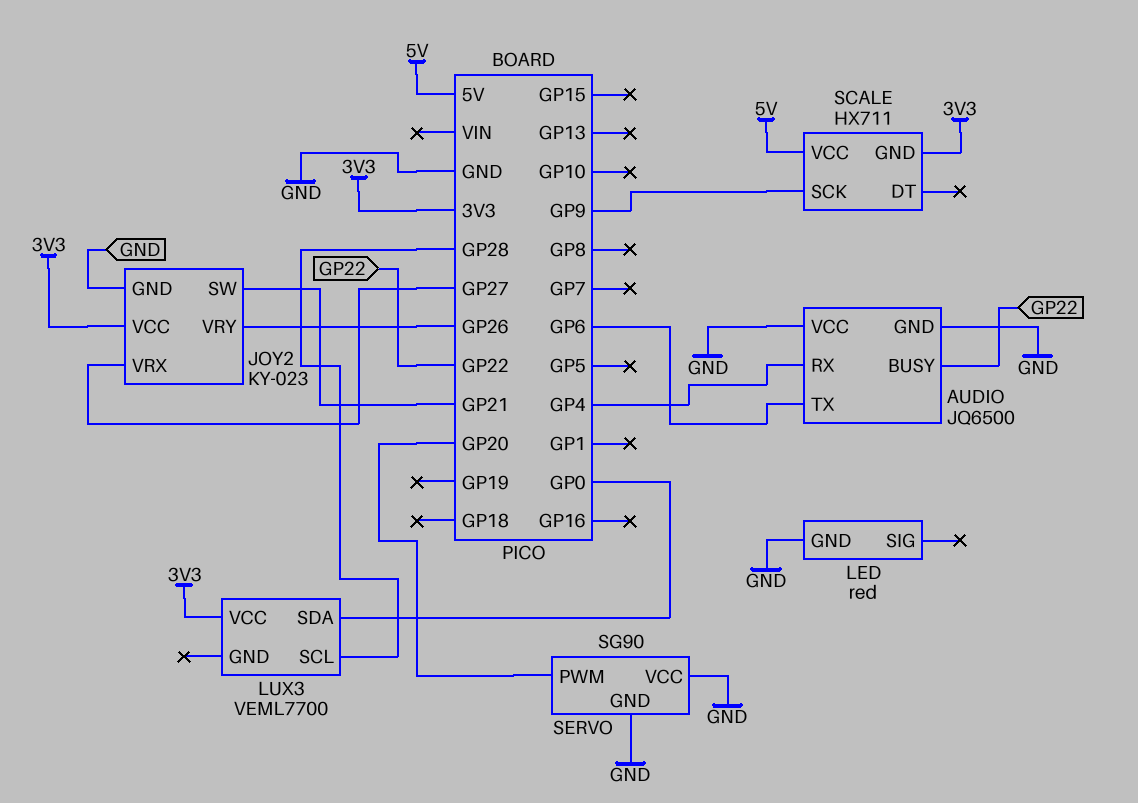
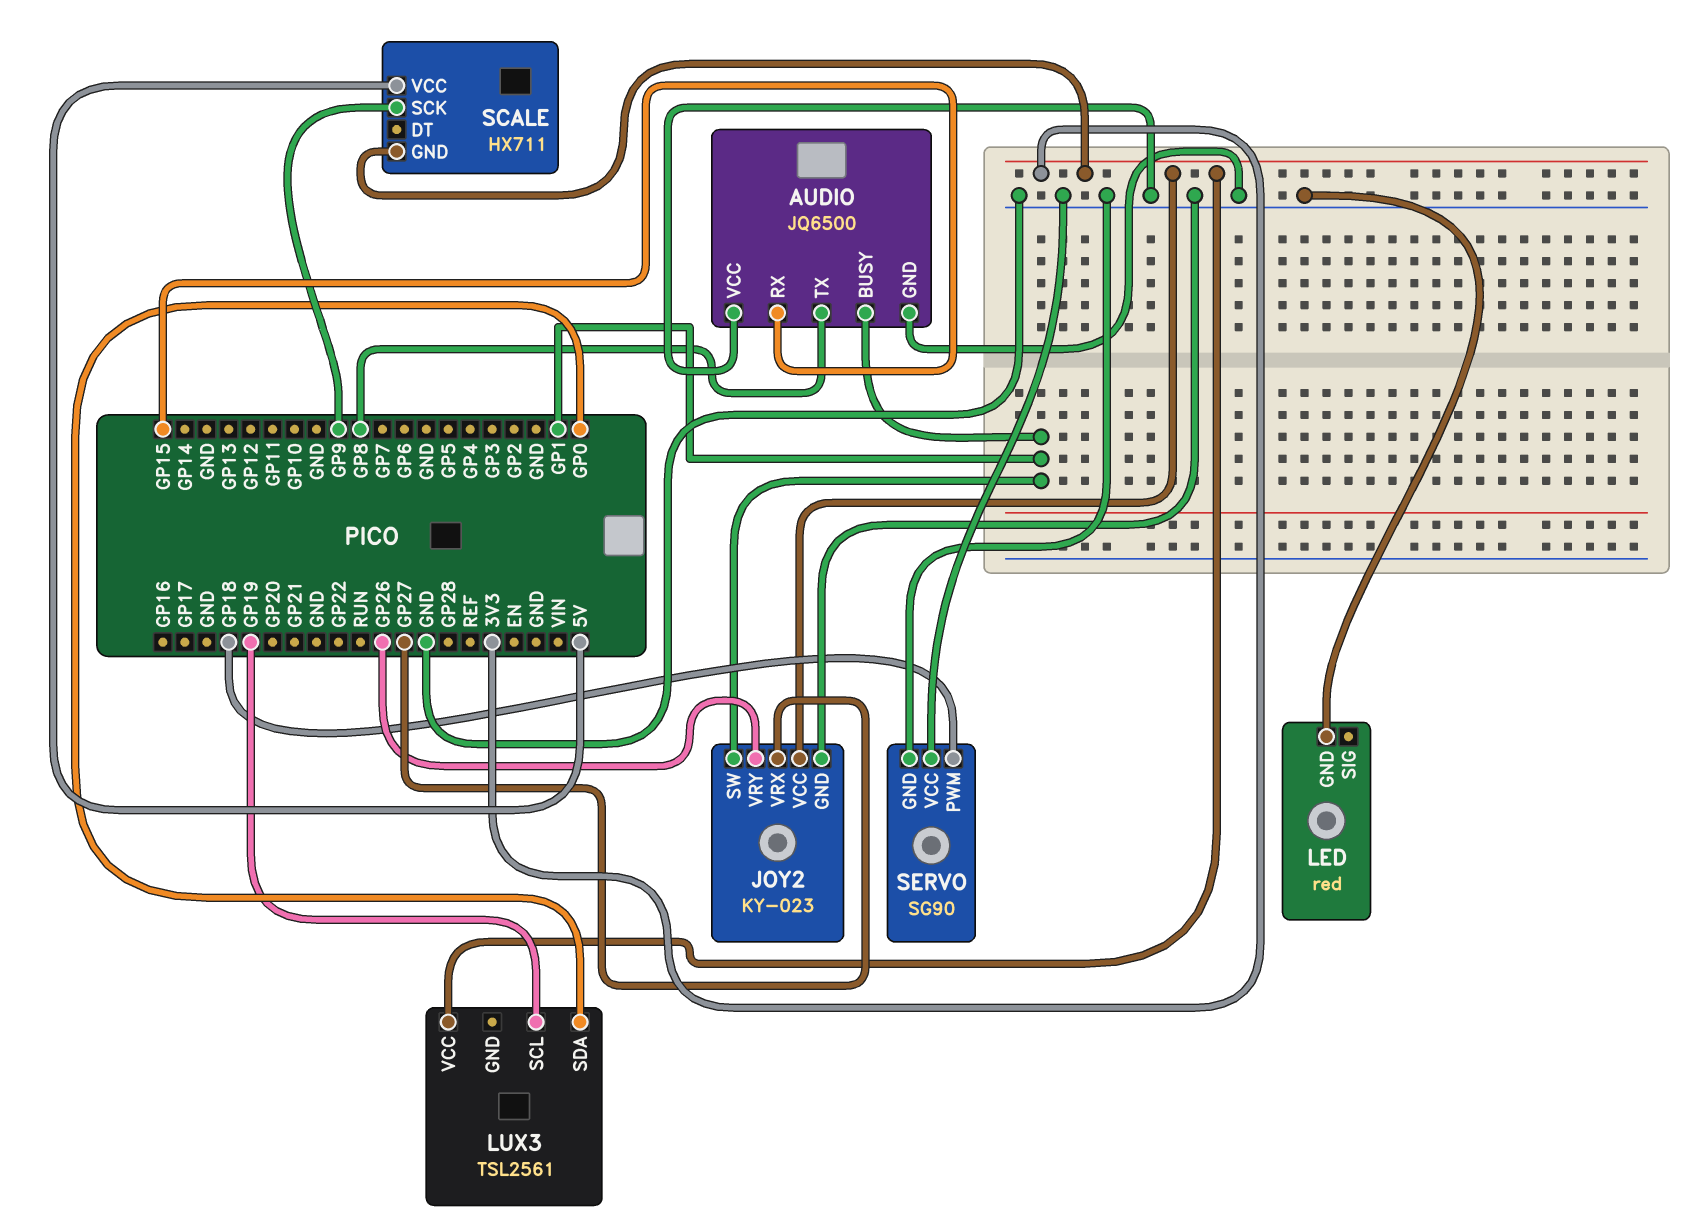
AUDIO pin BUSY: GP22 -> GP1
AUDIO pin RX: GP4 -> GP15
AUDIO pin TX: GP6 -> GP8
JOY2 pin SW: GP21 -> GP1
LUX3: VEML7700 -> TSL2561
LUX3 pin SCL: GP28 -> GP19
SERVO pin PWM: GP20 -> GP18

